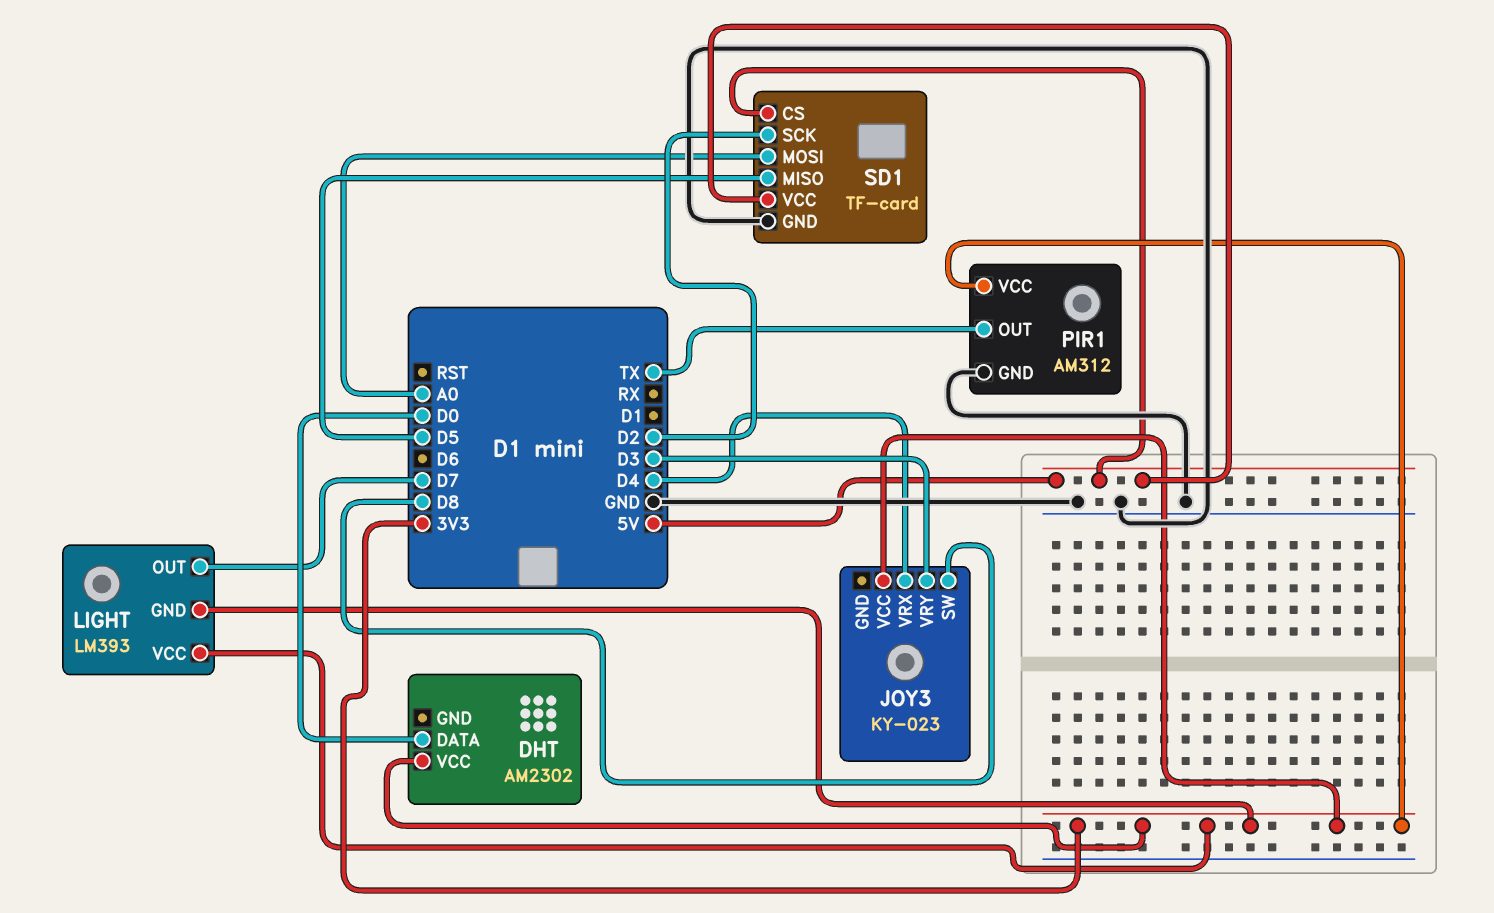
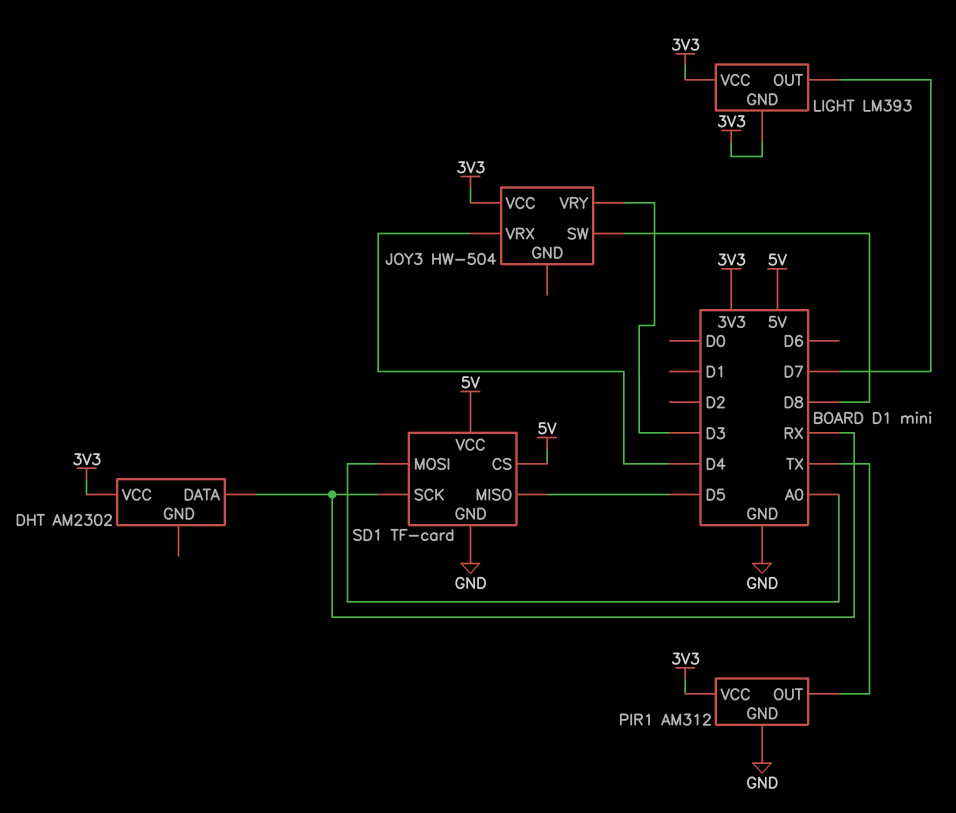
DHT pin DATA: D0 -> RX
JOY3: KY-023 -> HW-504
SD1 pin SCK: D2 -> RX

